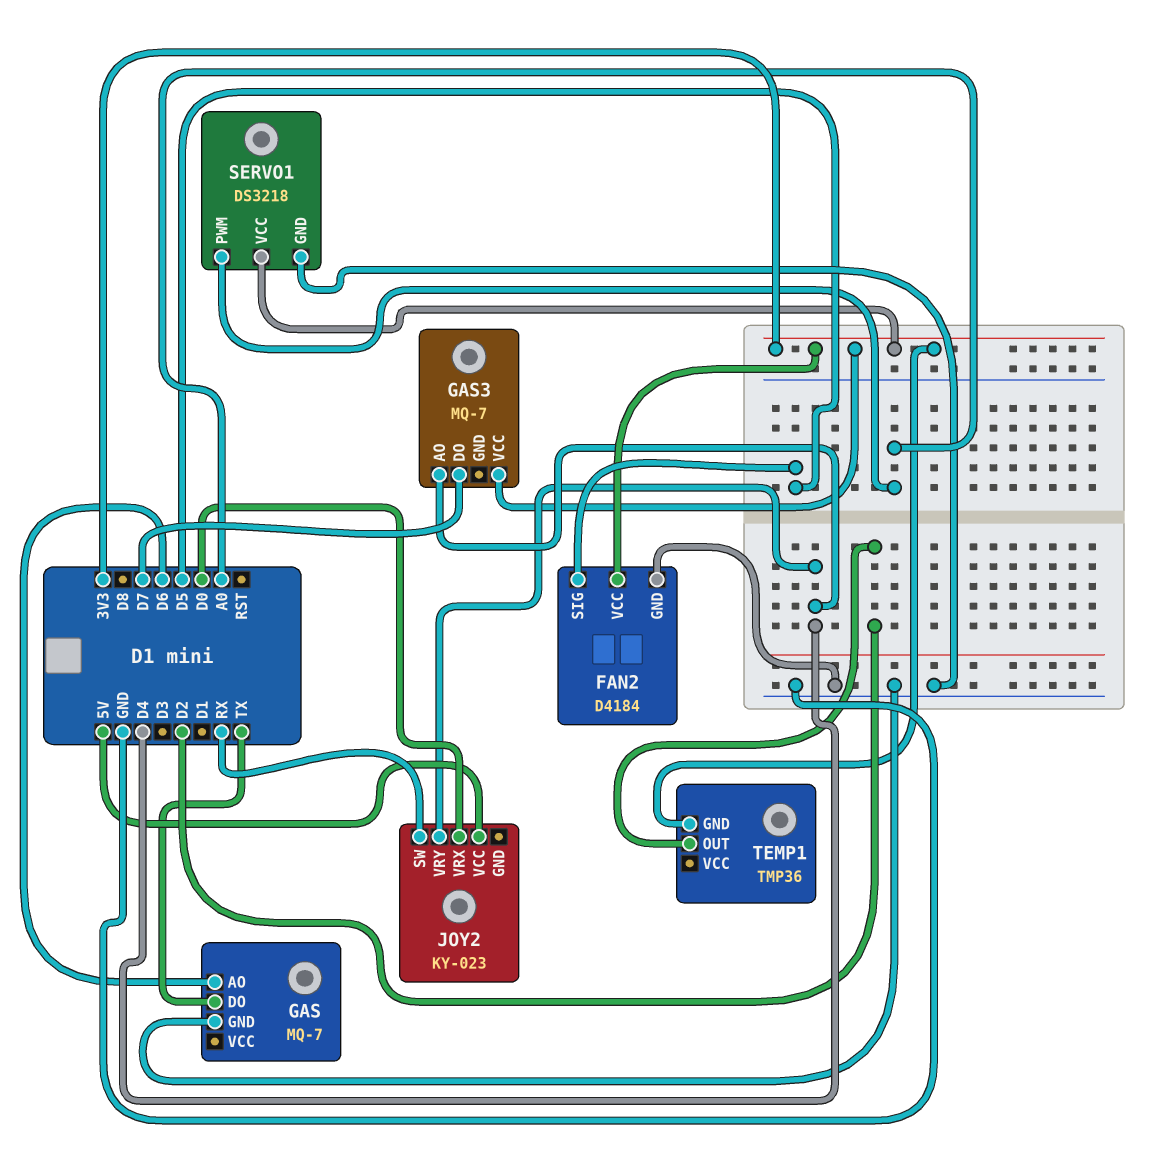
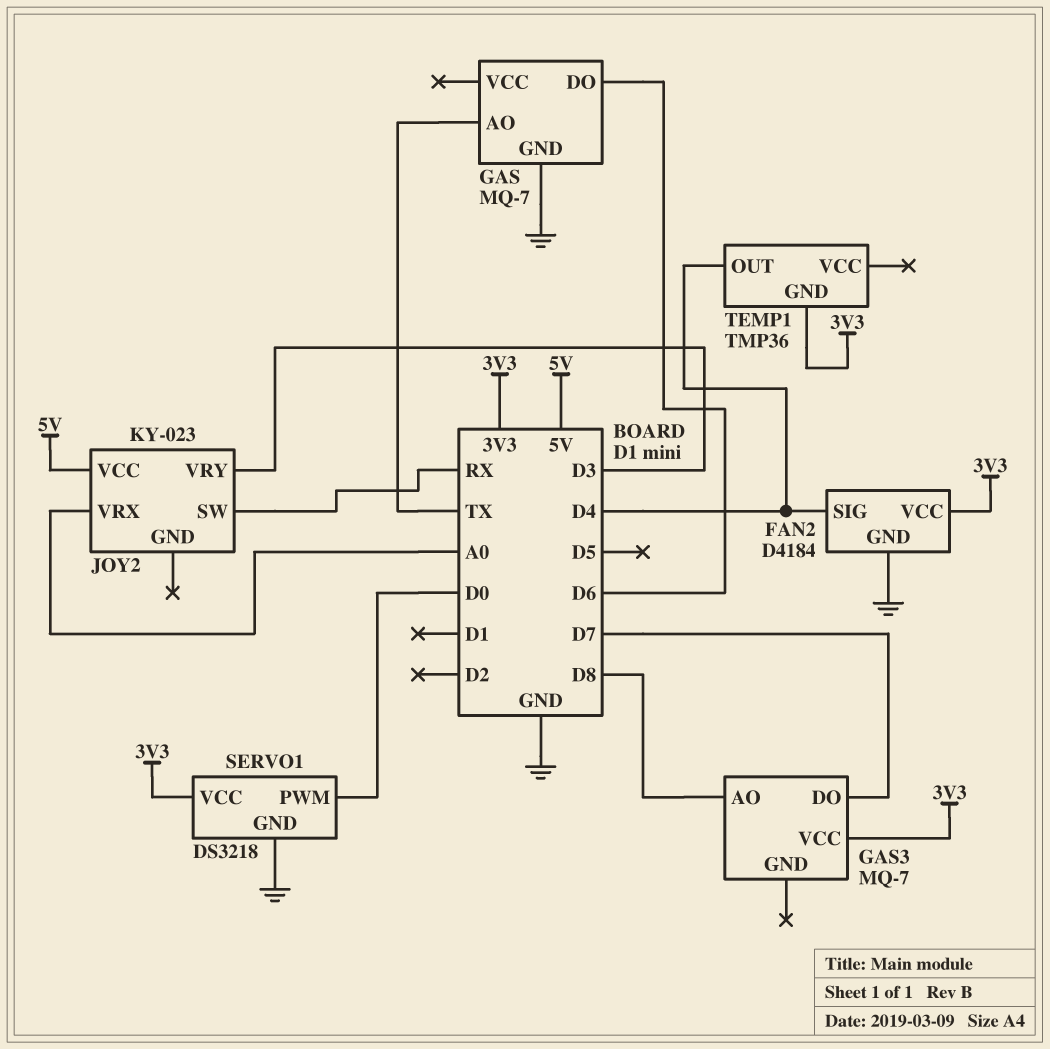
FAN2 pin SIG: D5 -> D4
GAS pin AO: D6 -> TX
GAS pin DO: TX -> D6
GAS3 pin AO: D4 -> D8
JOY2 pin VRX: D0 -> A0
JOY2 pin VRY: D4 -> D3
SERVO1 pin PWM: A0 -> D0
TEMP1 pin OUT: D2 -> D4

